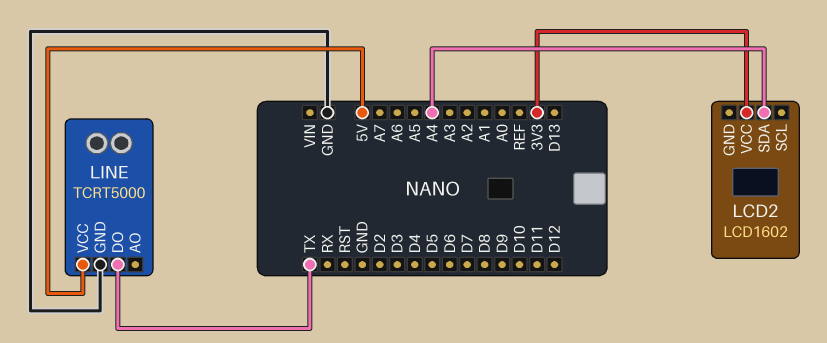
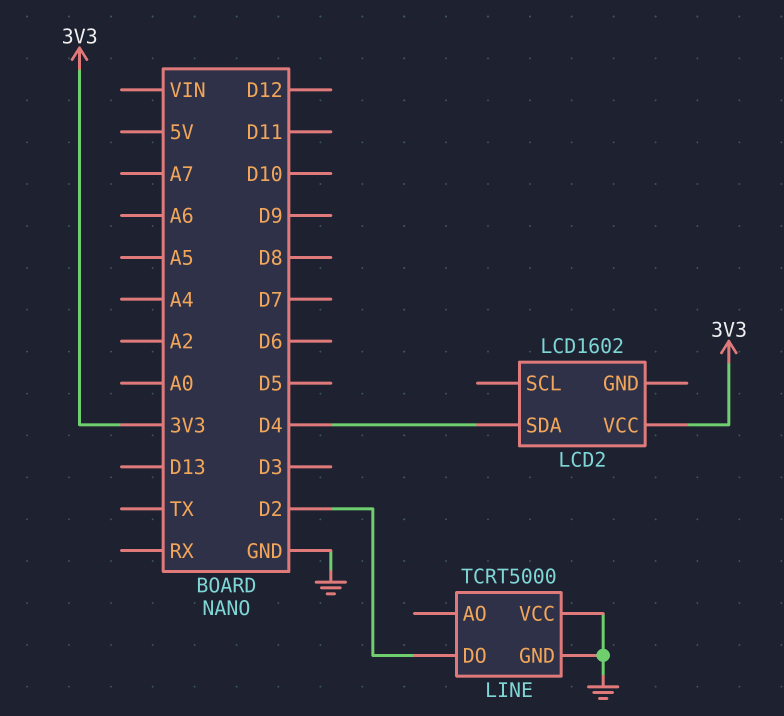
LCD2 pin SDA: A4 -> D4
LINE pin DO: TX -> D2
LINE pin VCC: 5V -> GND

